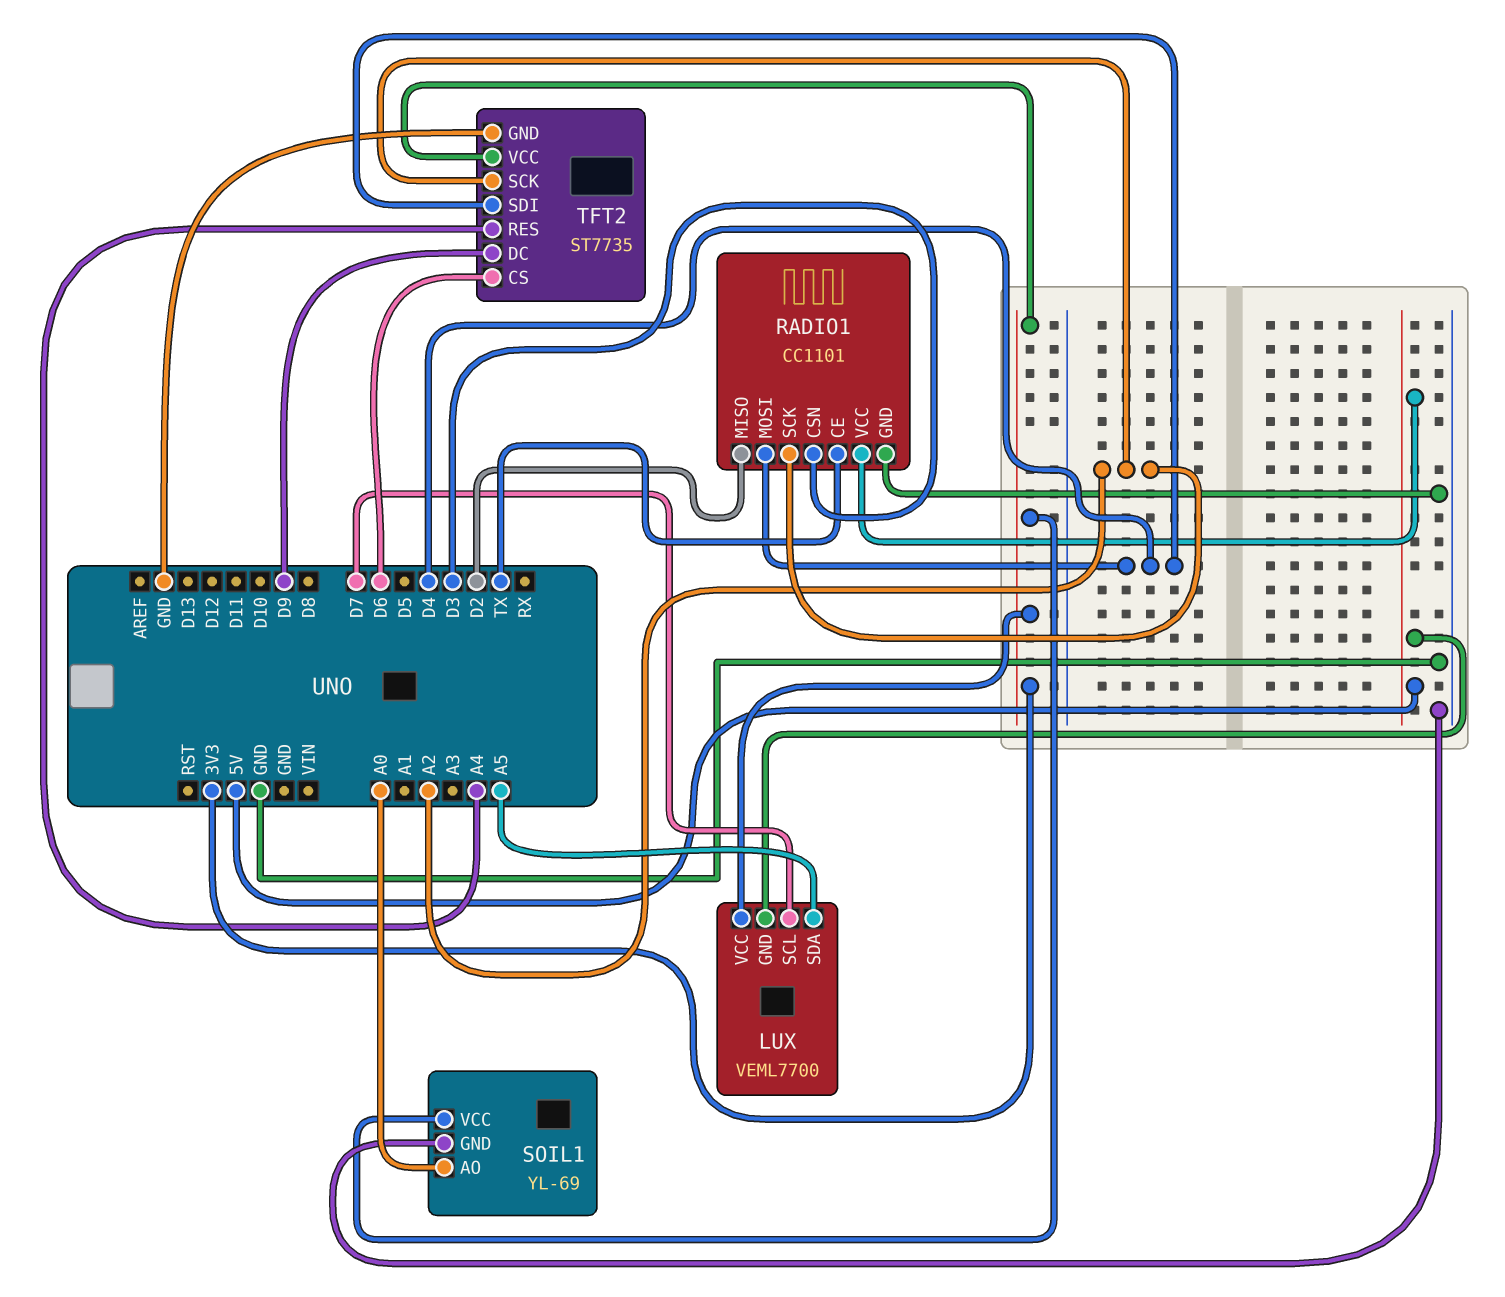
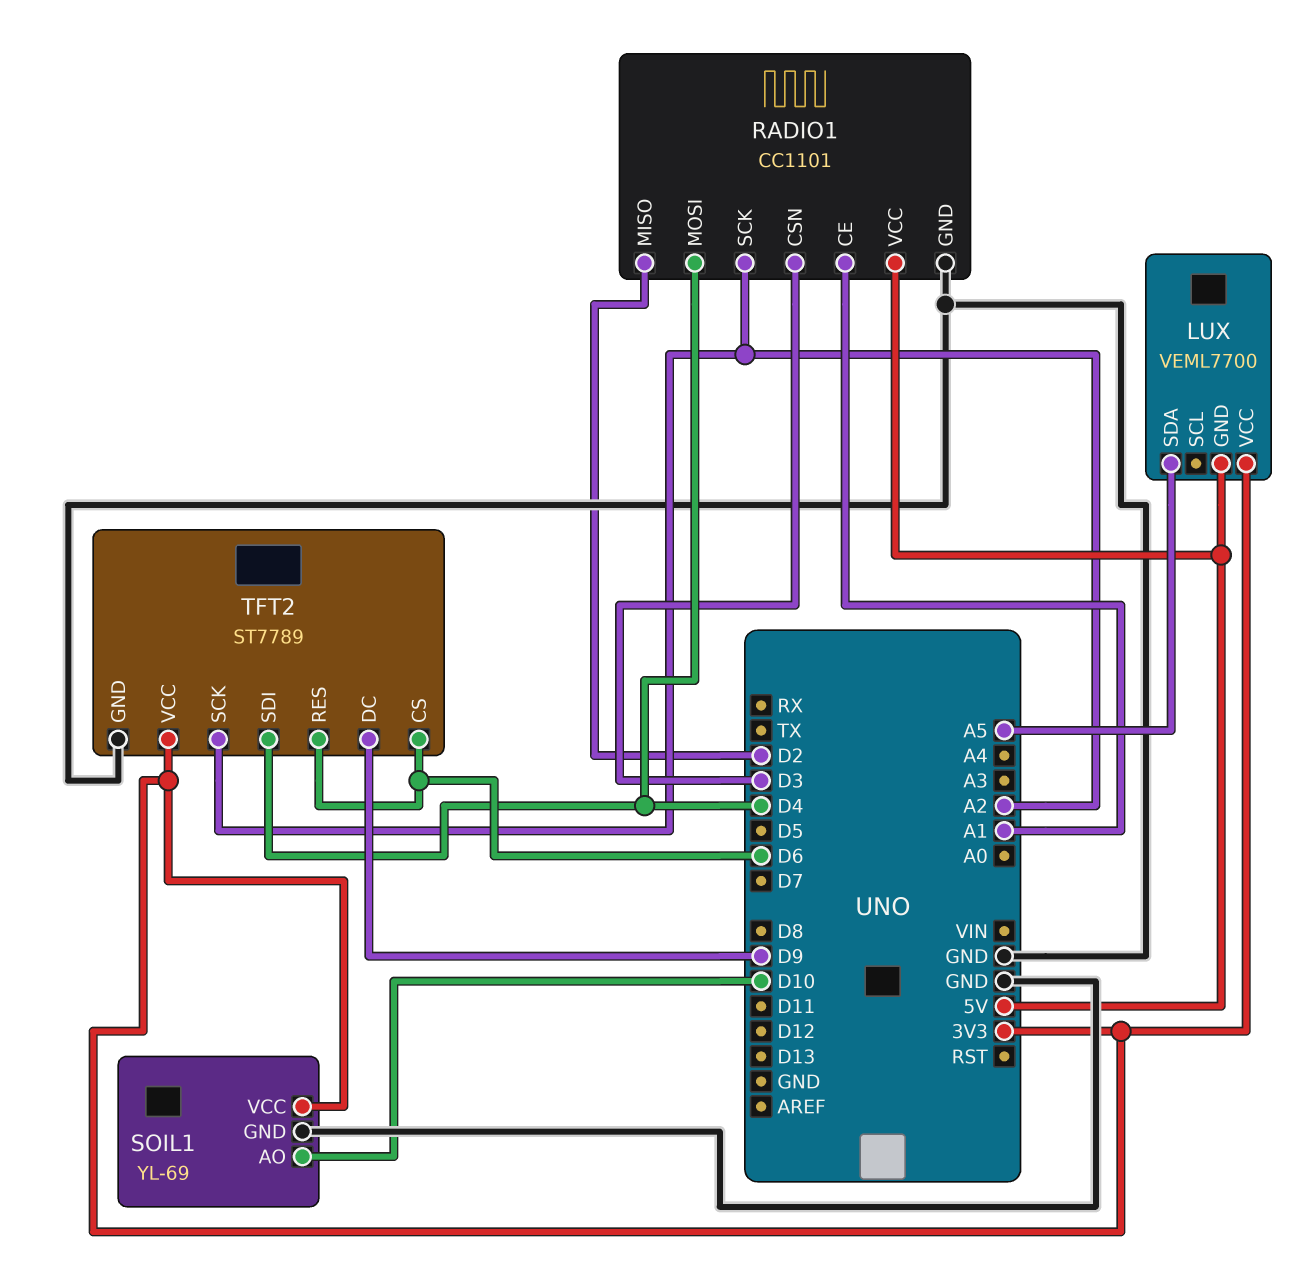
LUX pin SCL: D7 -> none
RADIO1 pin CE: TX -> A1
SOIL1 pin AO: A0 -> D10
TFT2: ST7735 -> ST7789
TFT2 pin RES: A4 -> D6

